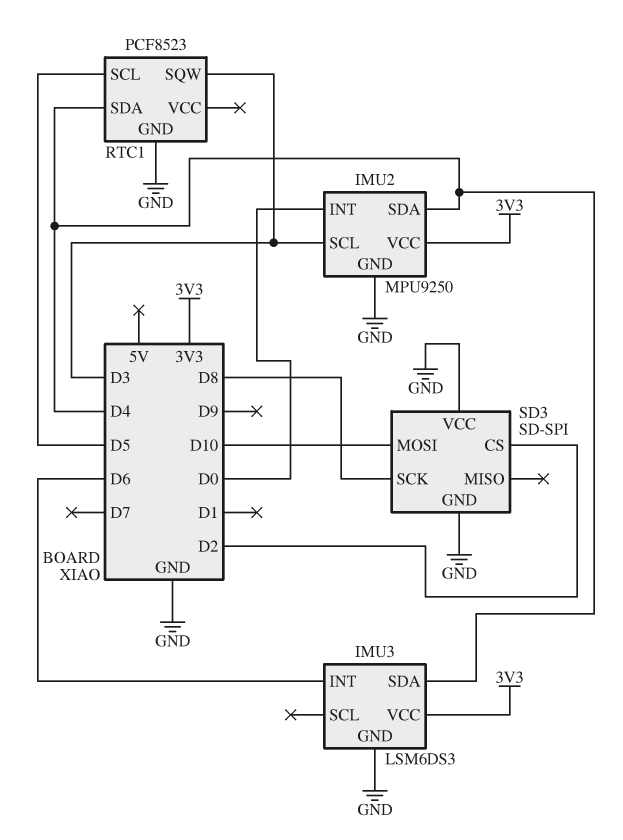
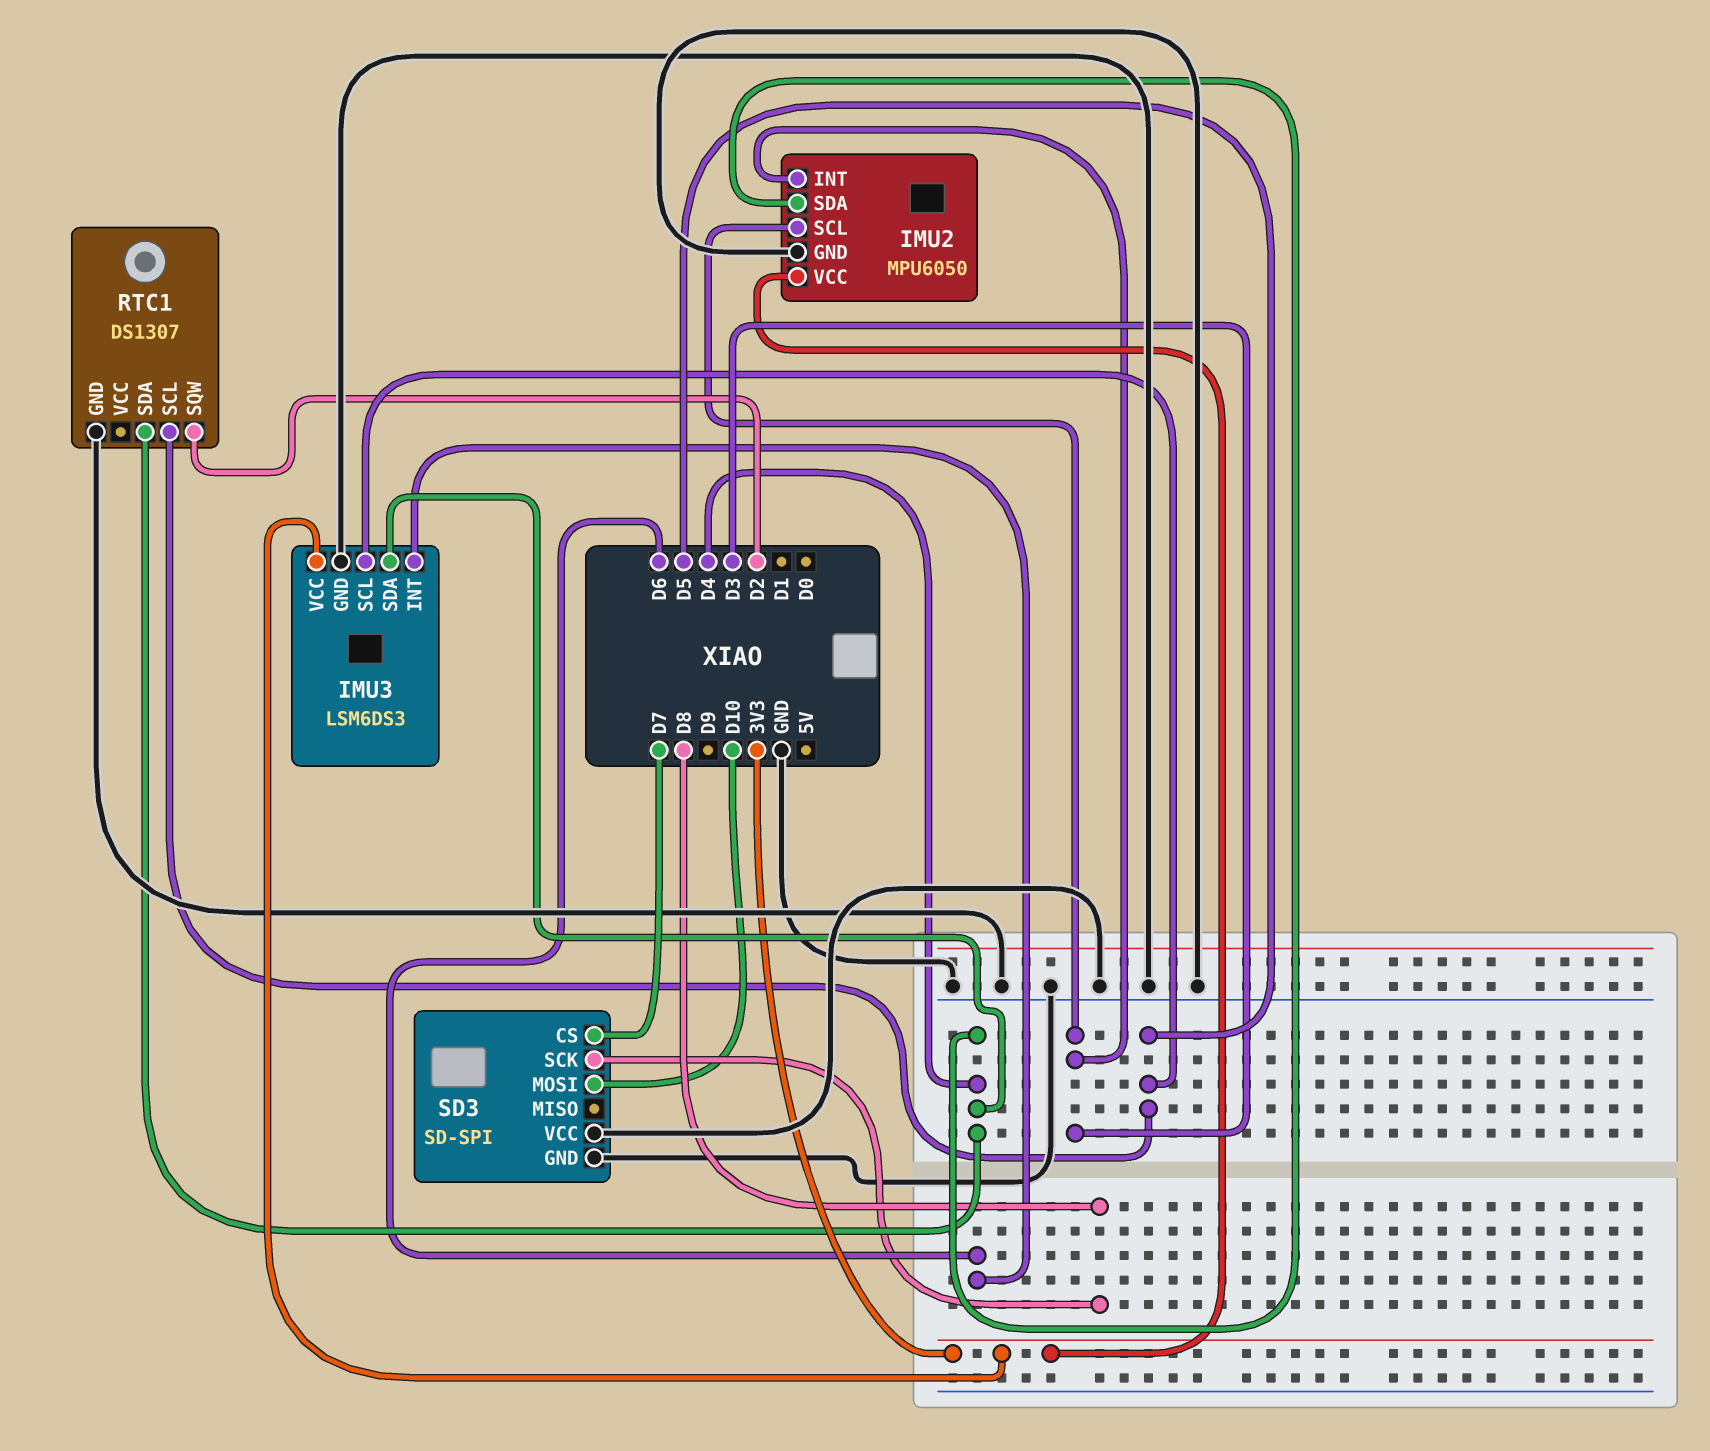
IMU2: MPU9250 -> MPU6050
IMU2 pin INT: D0 -> D3
IMU3 pin SCL: none -> D5
RTC1: PCF8523 -> DS1307
RTC1 pin SQW: D3 -> D2
SD3 pin CS: D2 -> D7

